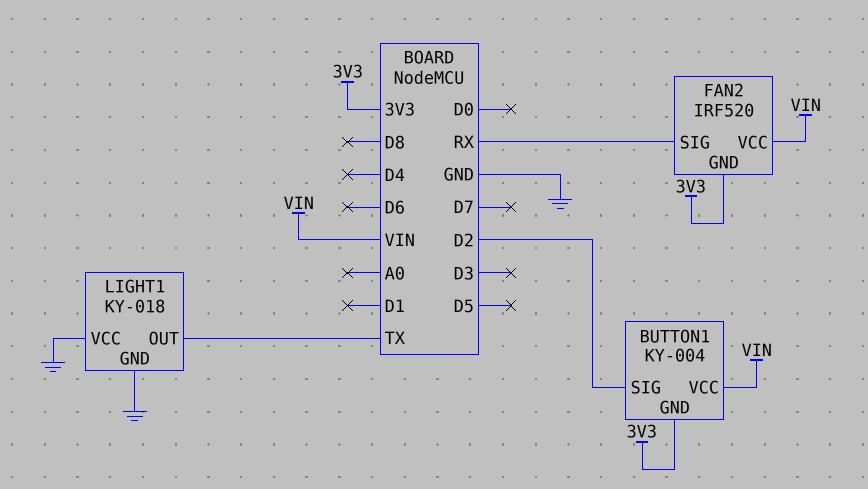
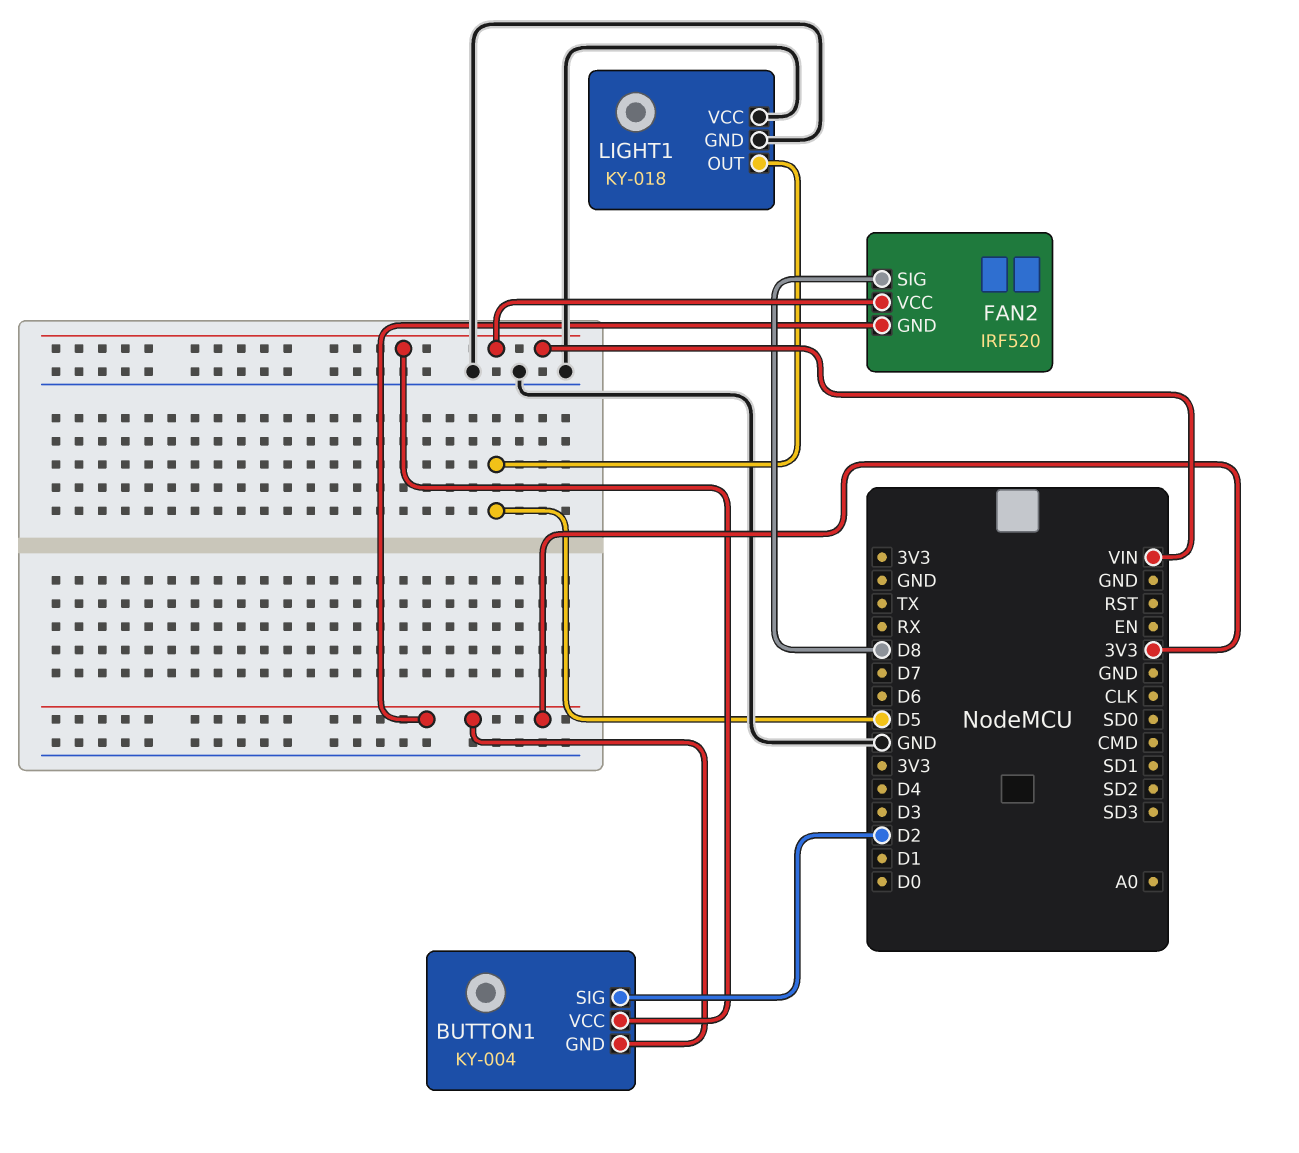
FAN2 pin SIG: RX -> D8
LIGHT1 pin OUT: TX -> D5

